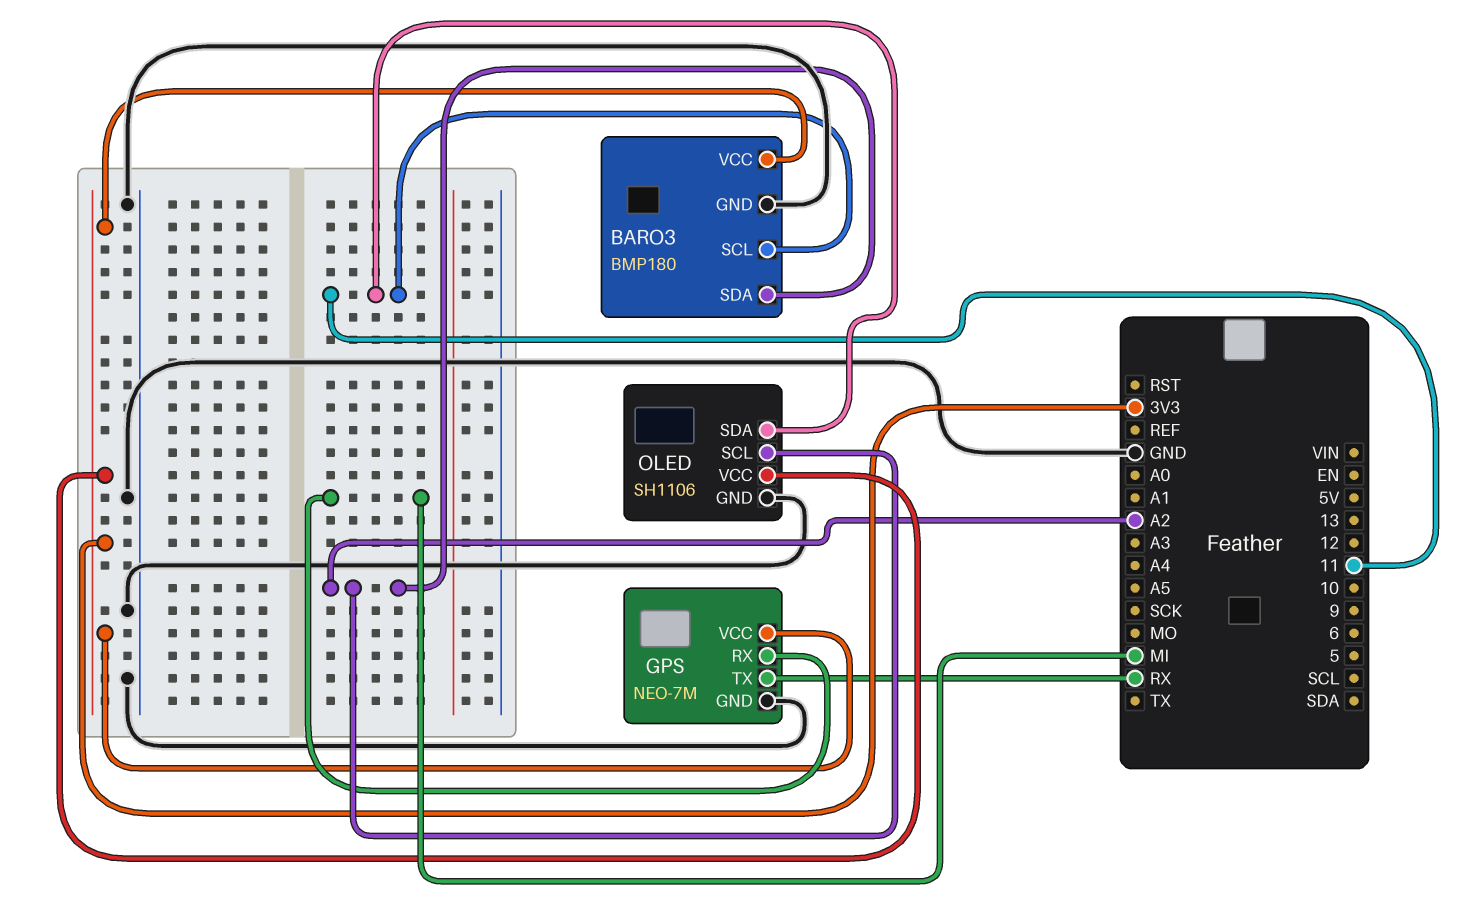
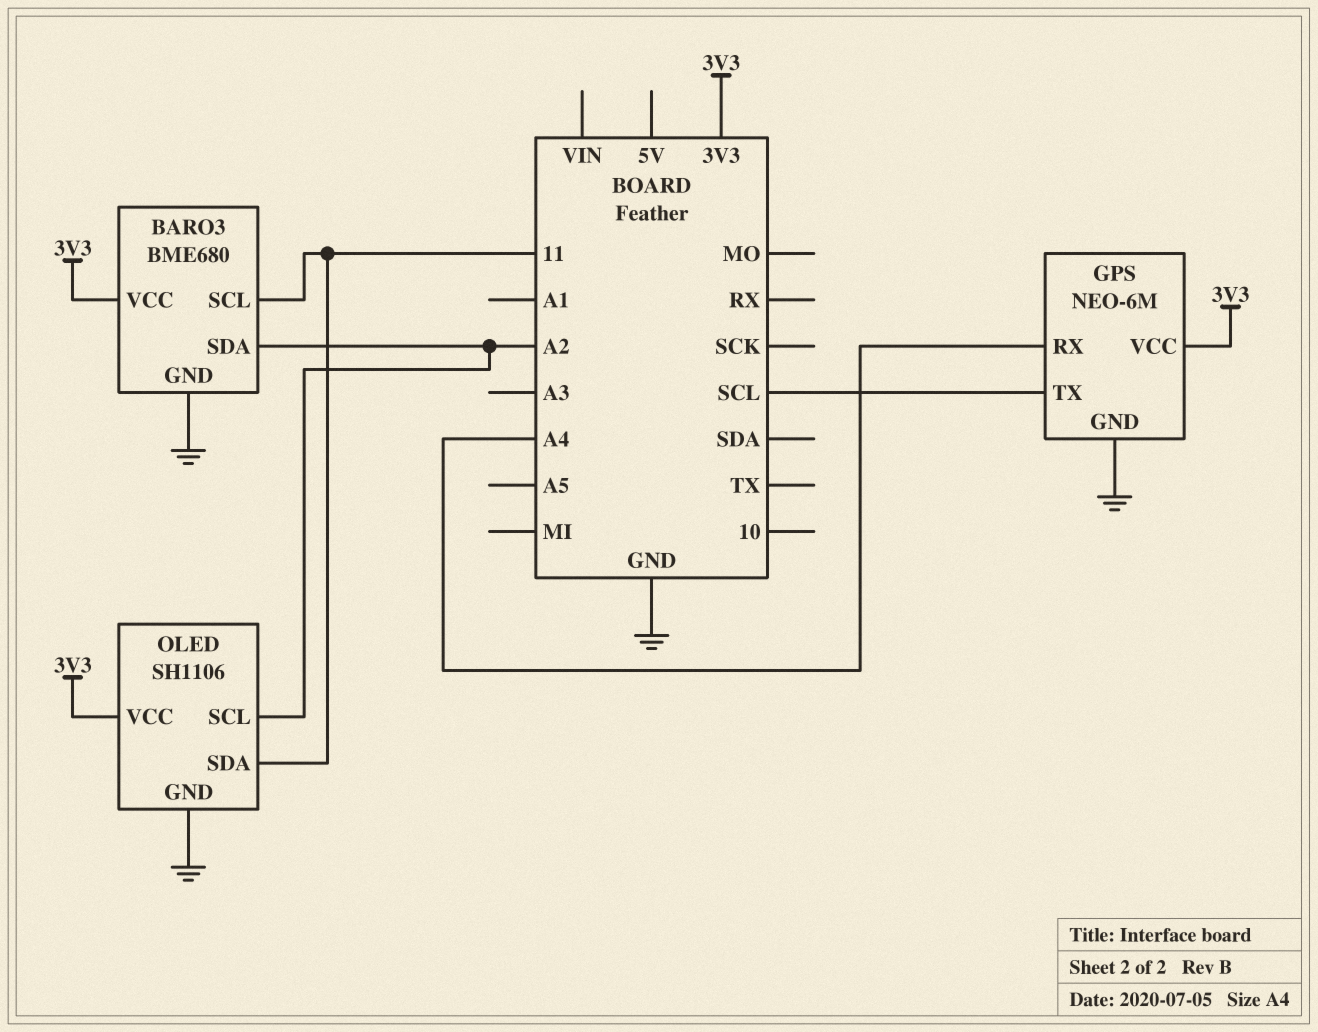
BARO3: BMP180 -> BME680
GPS: NEO-7M -> NEO-6M
GPS pin RX: MI -> A4
GPS pin TX: RX -> SCL

